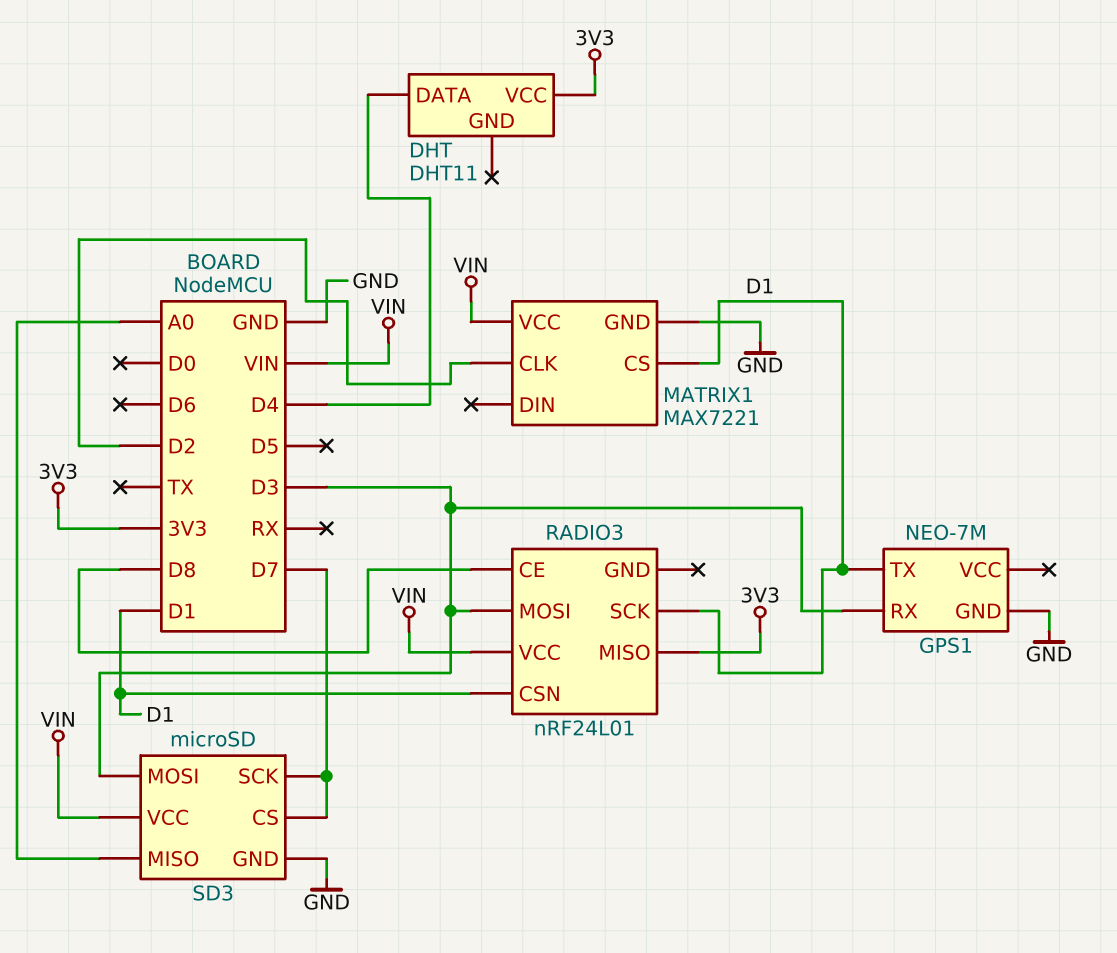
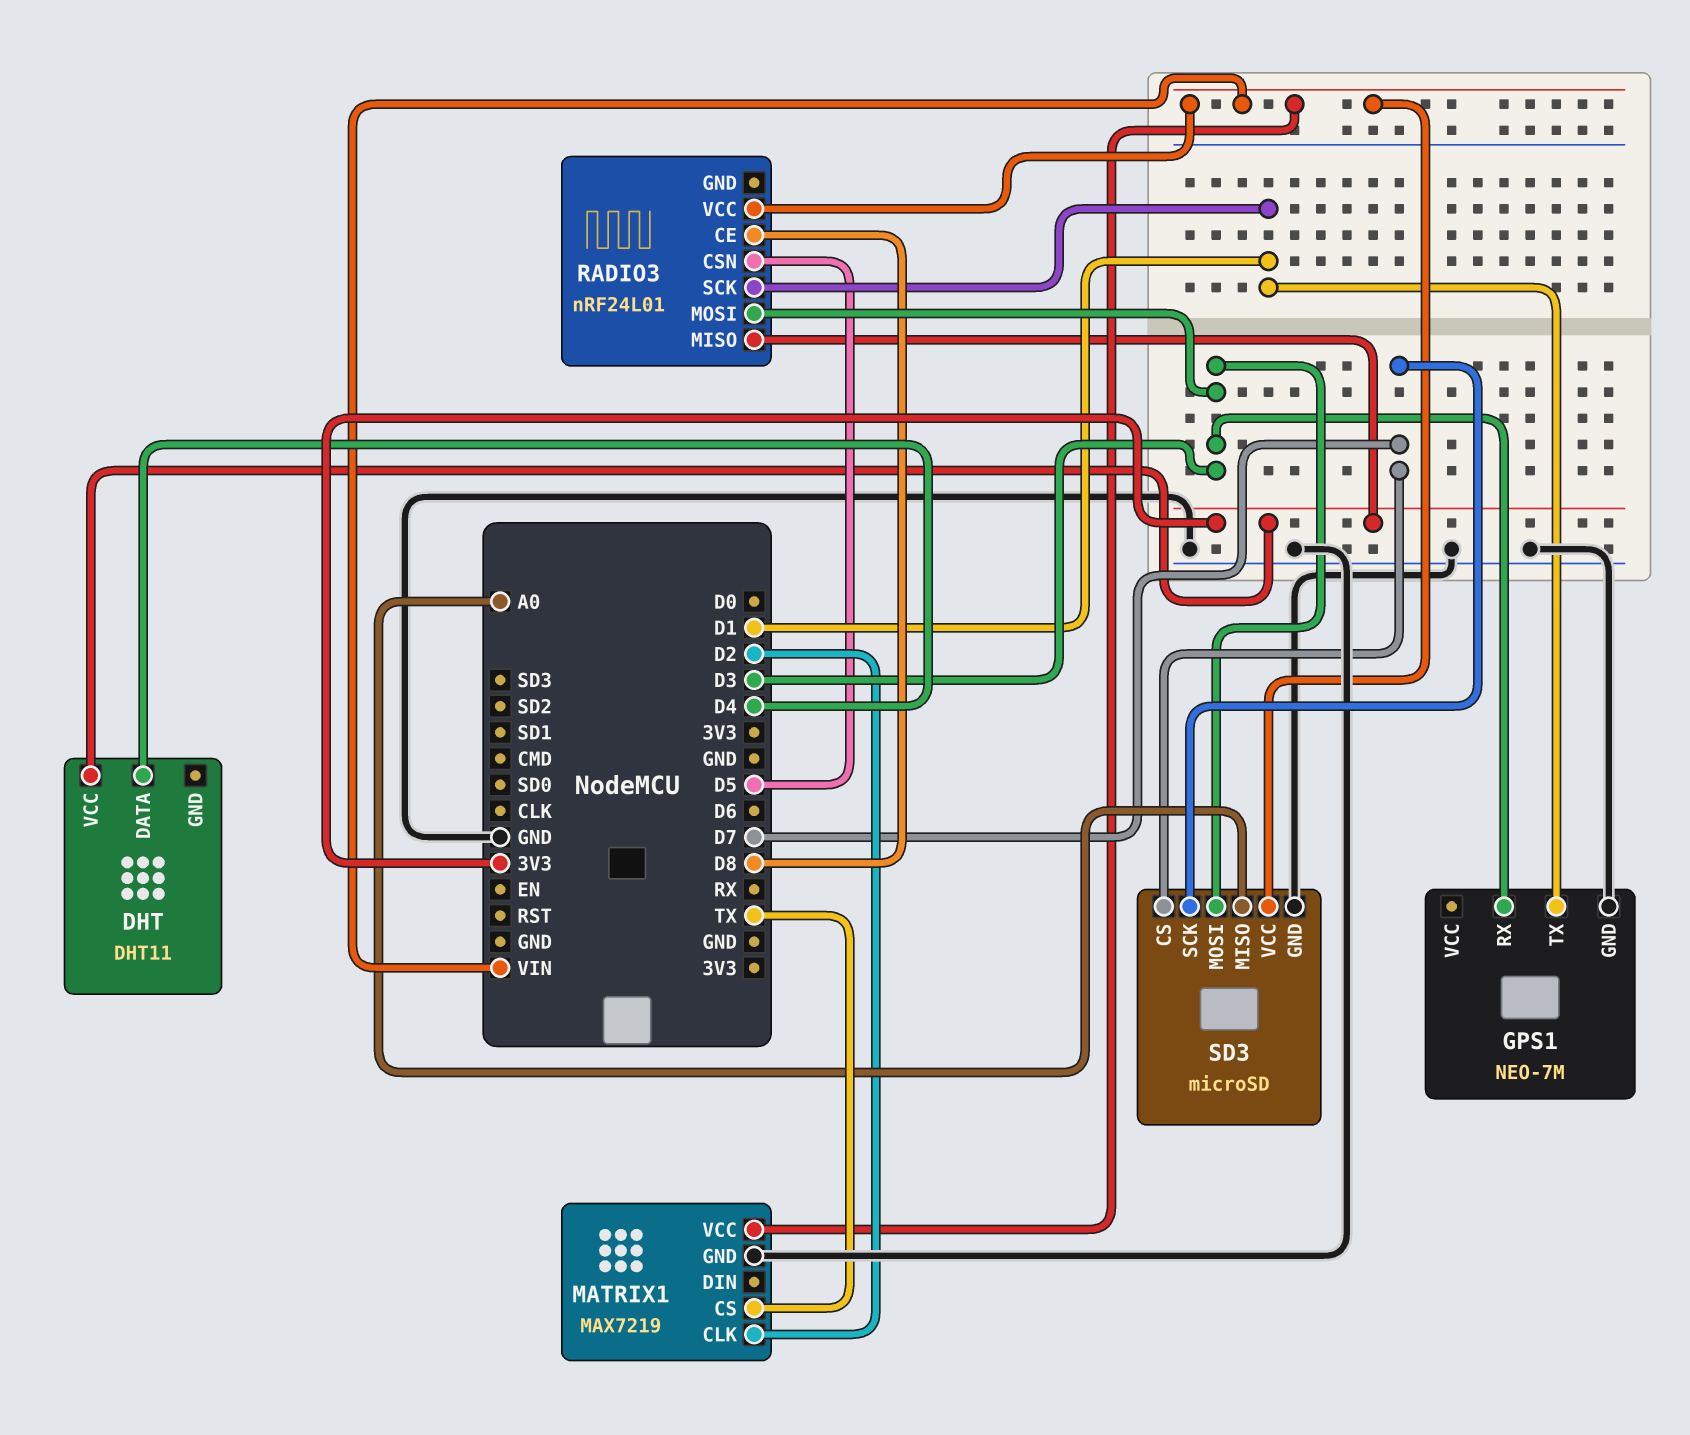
MATRIX1: MAX7221 -> MAX7219
MATRIX1 pin CS: D1 -> TX
RADIO3 pin CSN: D1 -> D5

